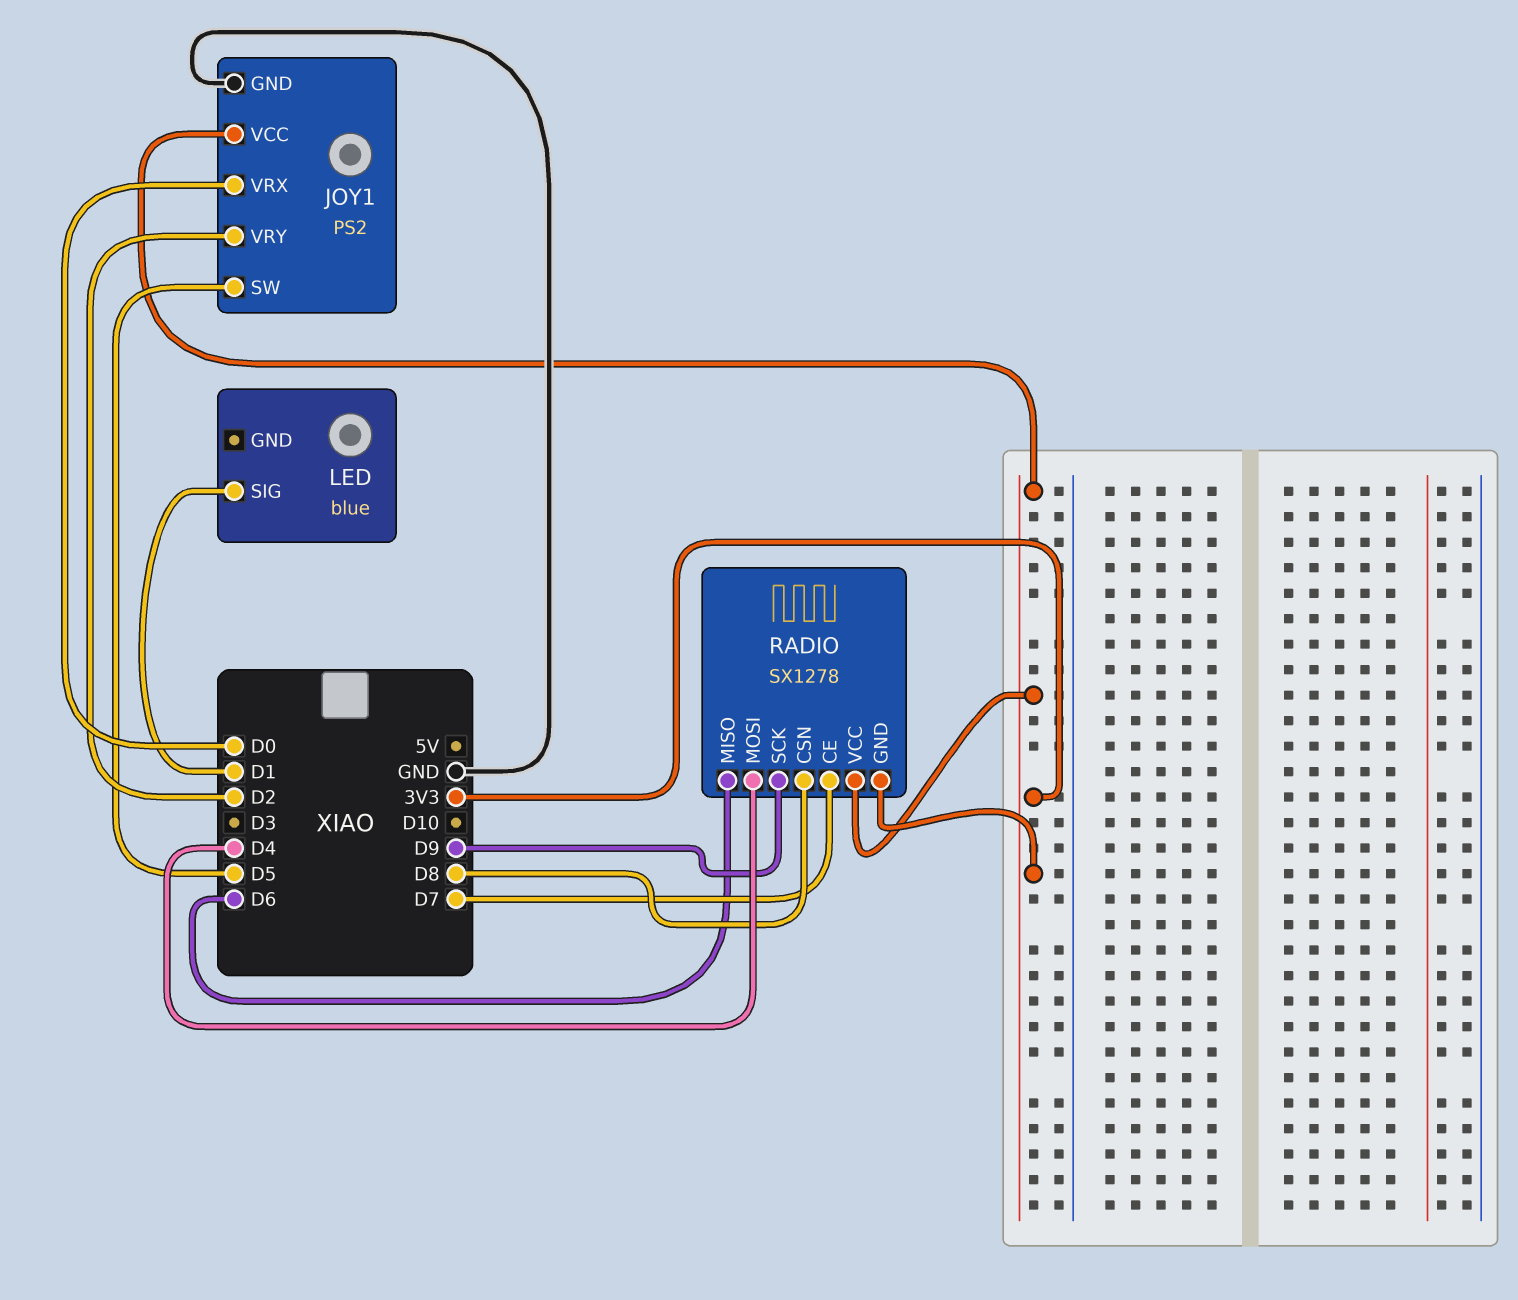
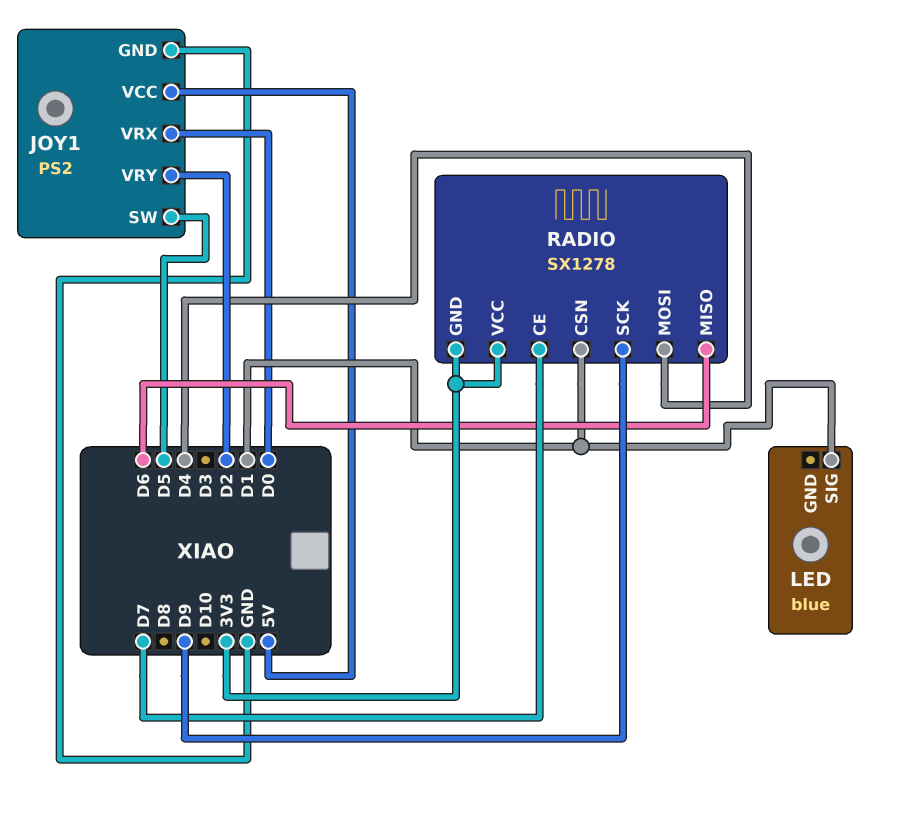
JOY1 pin VCC: 3V3 -> 5V
RADIO pin CSN: D8 -> D1

